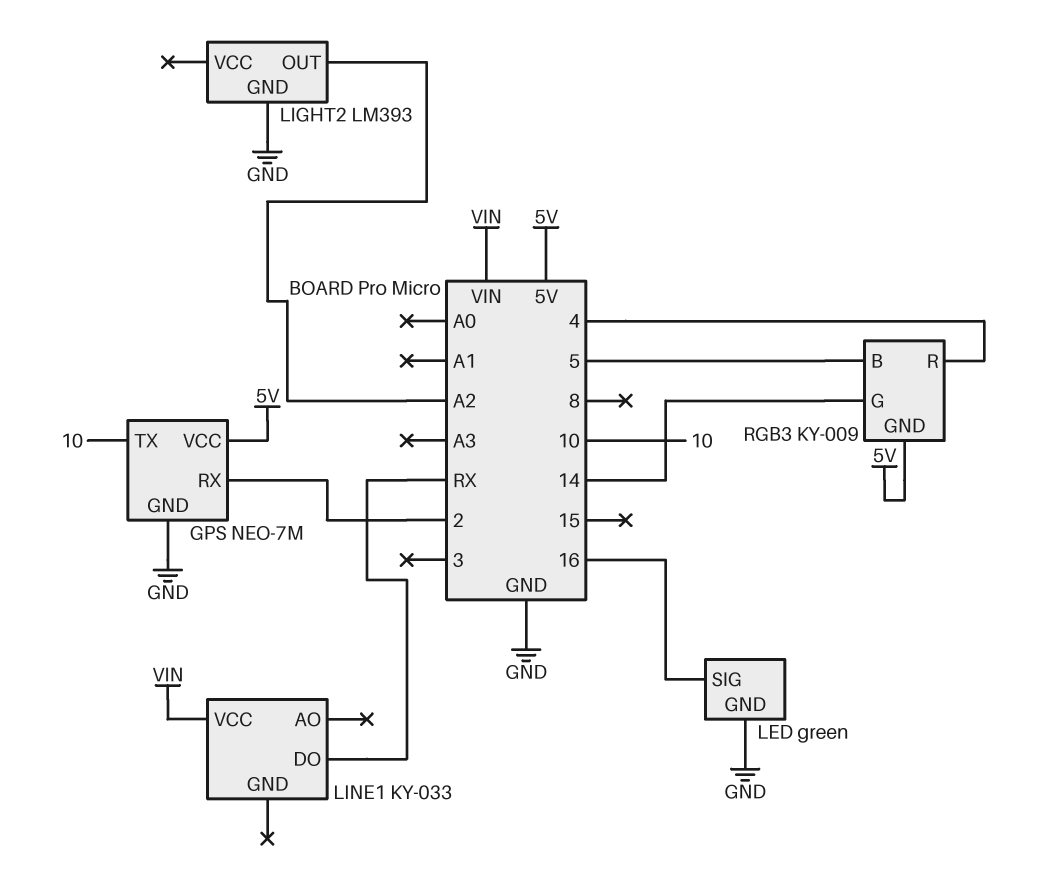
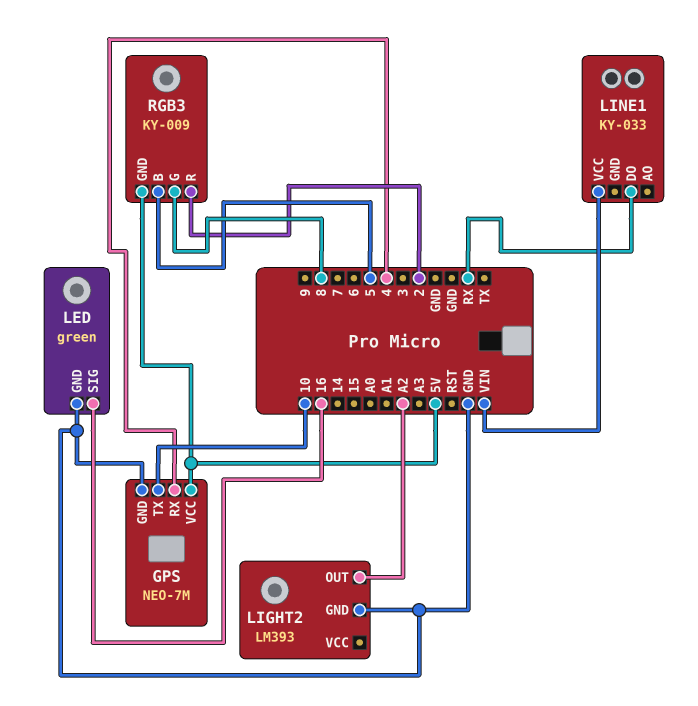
GPS pin RX: 2 -> 4
RGB3 pin G: 14 -> 8
RGB3 pin R: 4 -> 2

